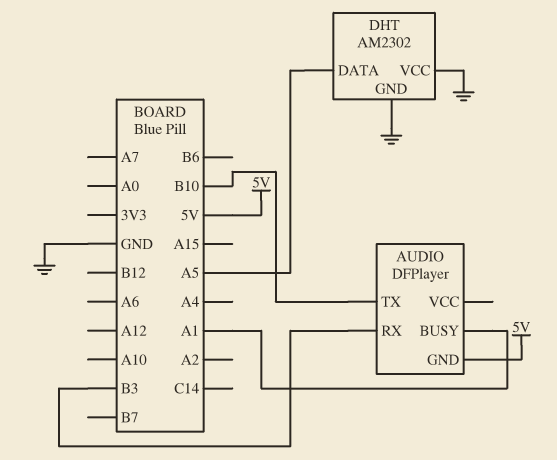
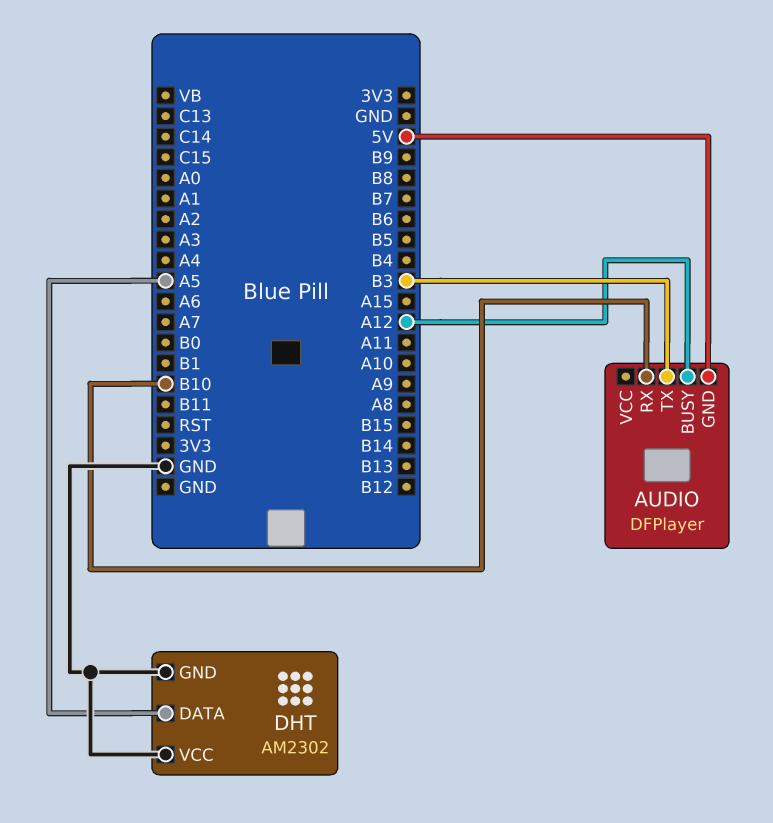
AUDIO pin BUSY: A1 -> A12
AUDIO pin RX: B3 -> B10
AUDIO pin TX: B10 -> B3

